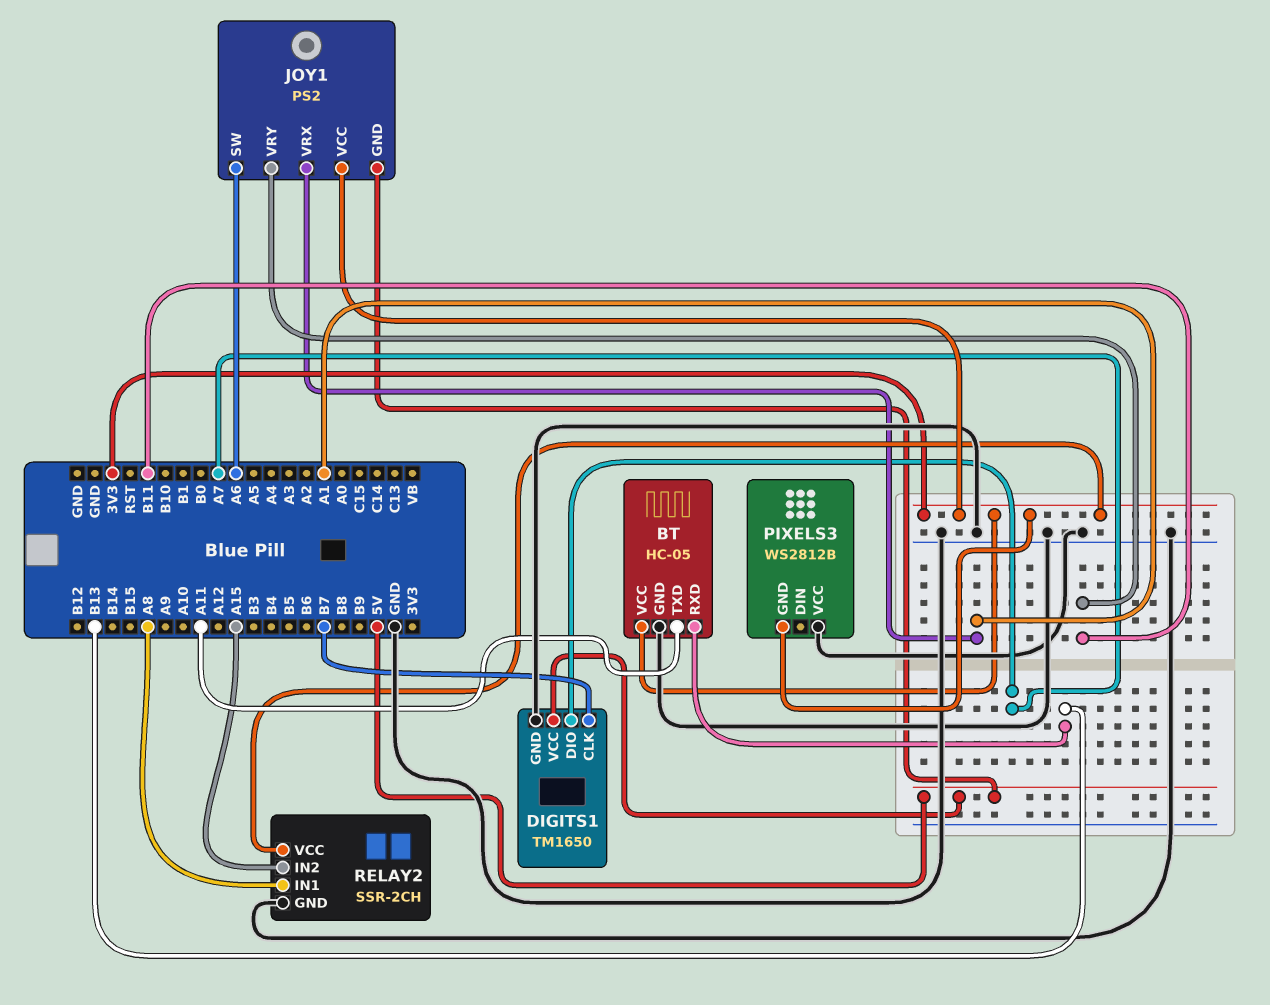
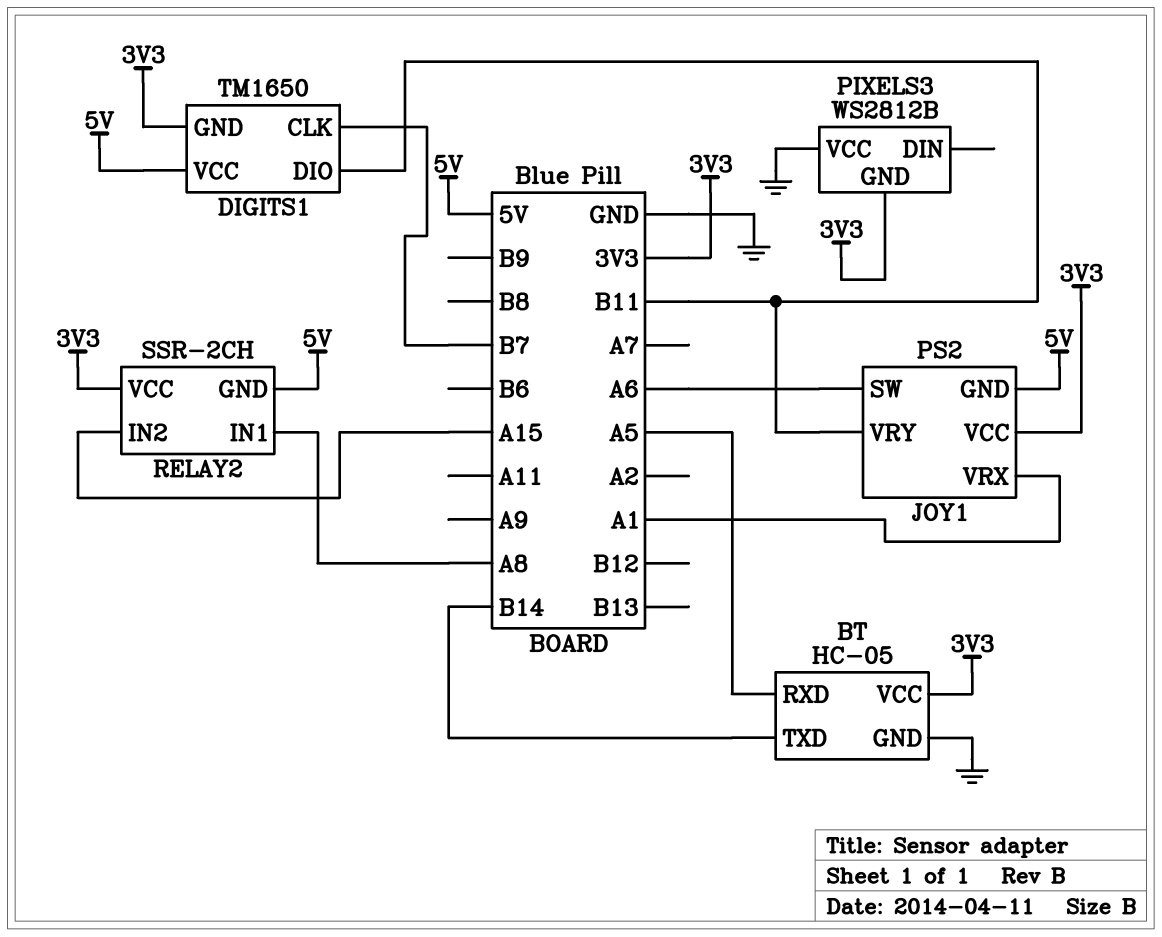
BT pin RXD: B13 -> A5
BT pin TXD: A11 -> B14
DIGITS1 pin DIO: A7 -> B11
DIGITS1 pin GND: GND -> 3V3
RELAY2 pin GND: GND -> 5V

